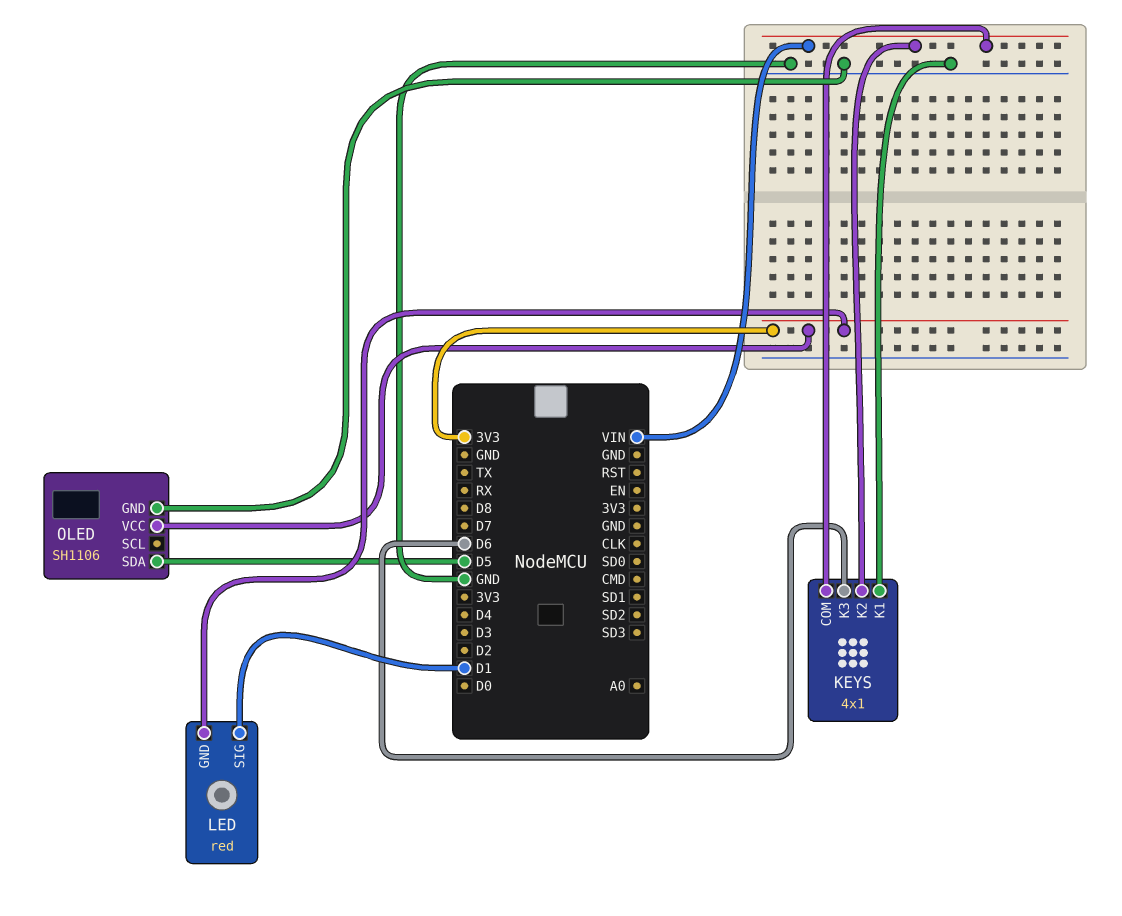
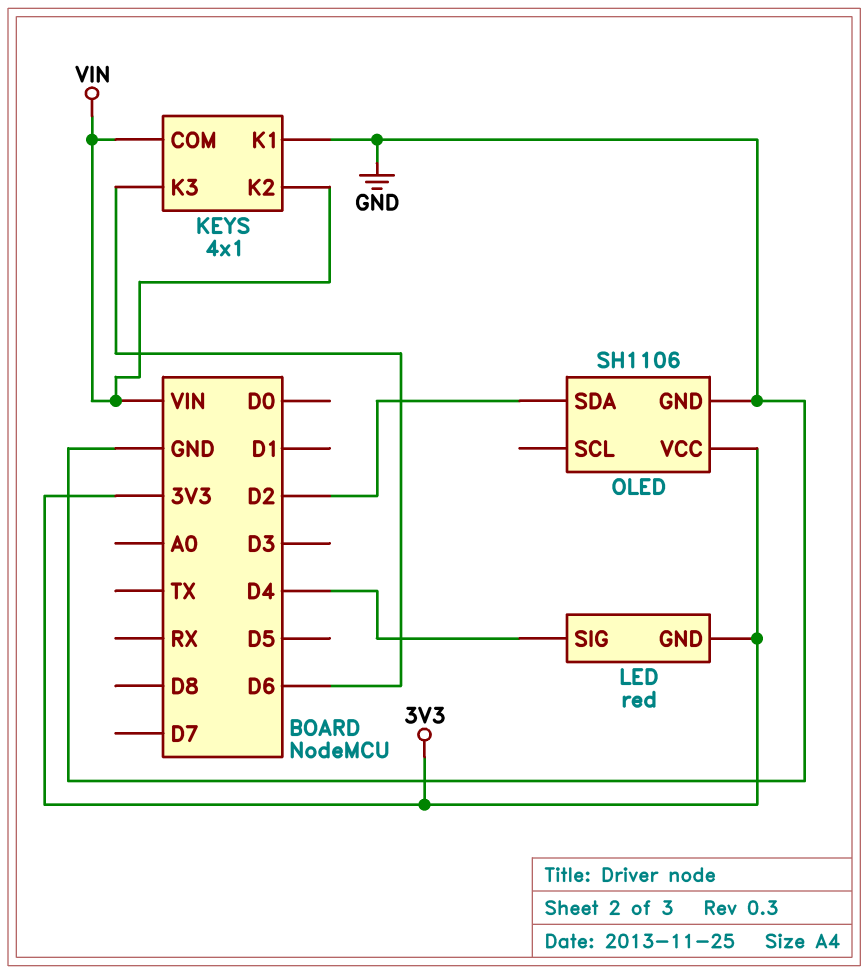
LED pin SIG: D1 -> D4
OLED pin SDA: D5 -> D2

